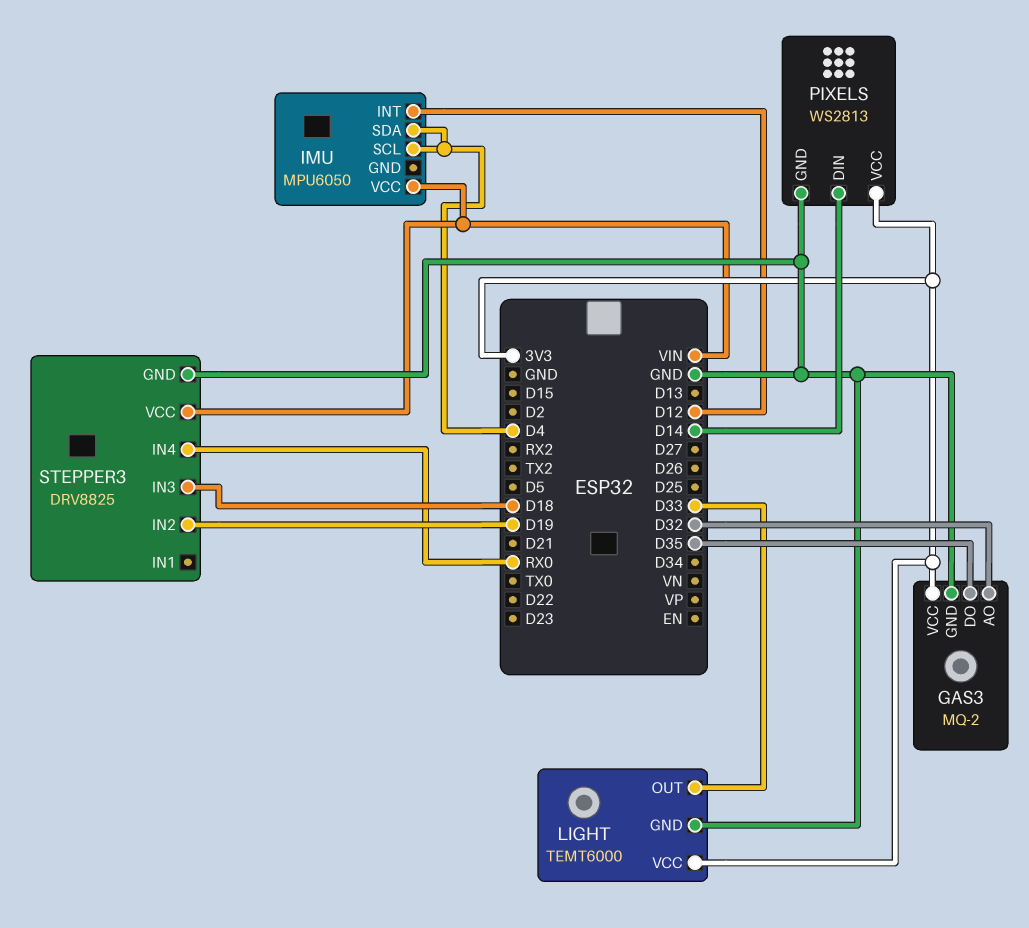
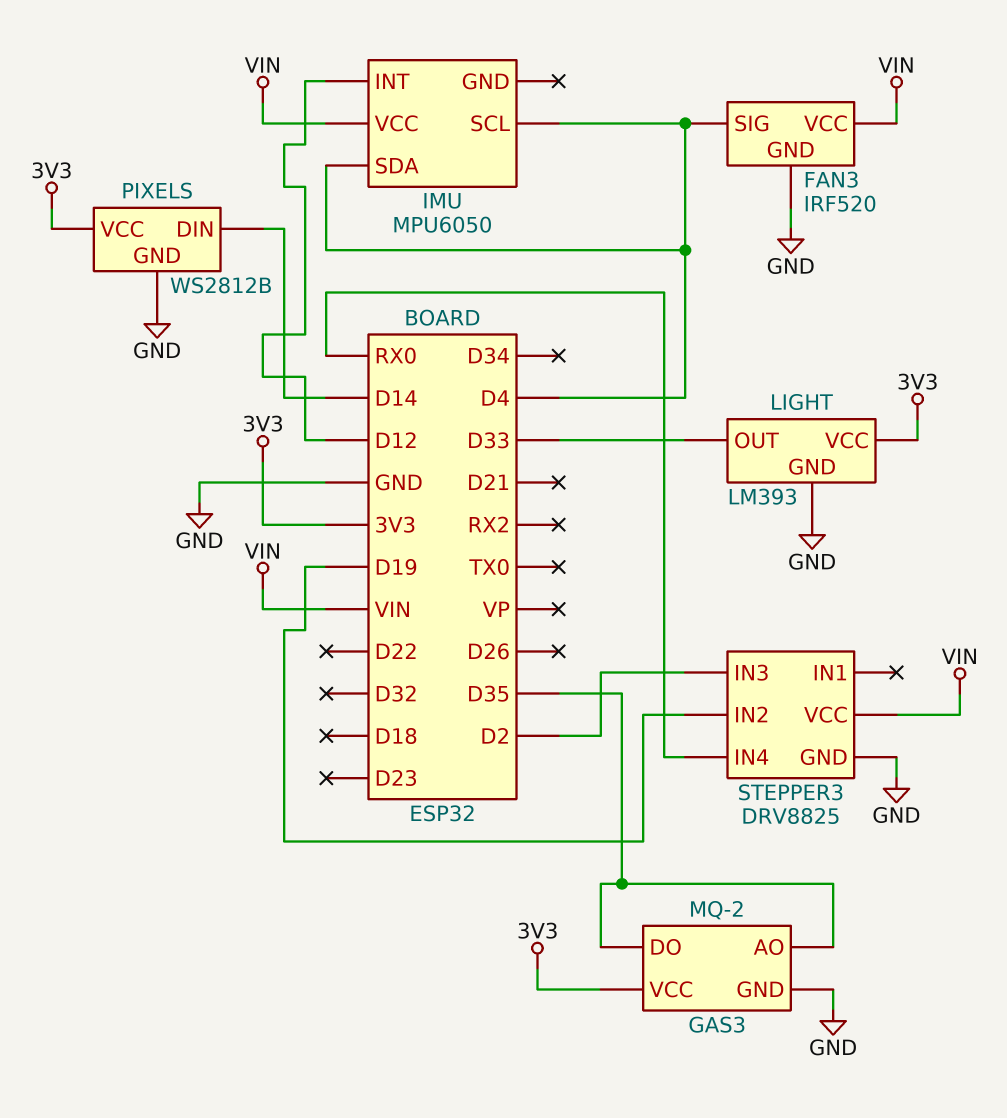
FAN3: none -> IRF520
FAN3 pin GND: none -> GND
FAN3 pin SIG: none -> D4
FAN3 pin VCC: none -> VIN
GAS3 pin AO: D32 -> D35
LIGHT: TEMT6000 -> LM393
PIXELS: WS2813 -> WS2812B
STEPPER3 pin IN3: D18 -> D2

